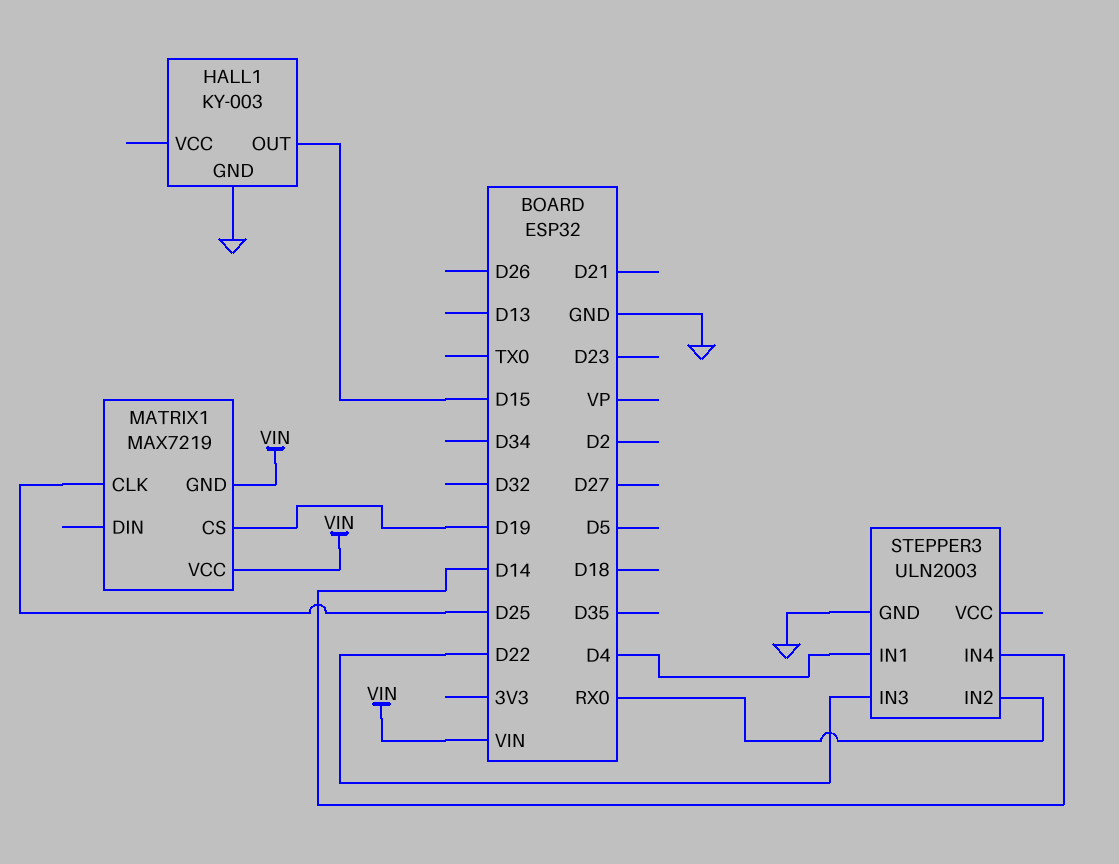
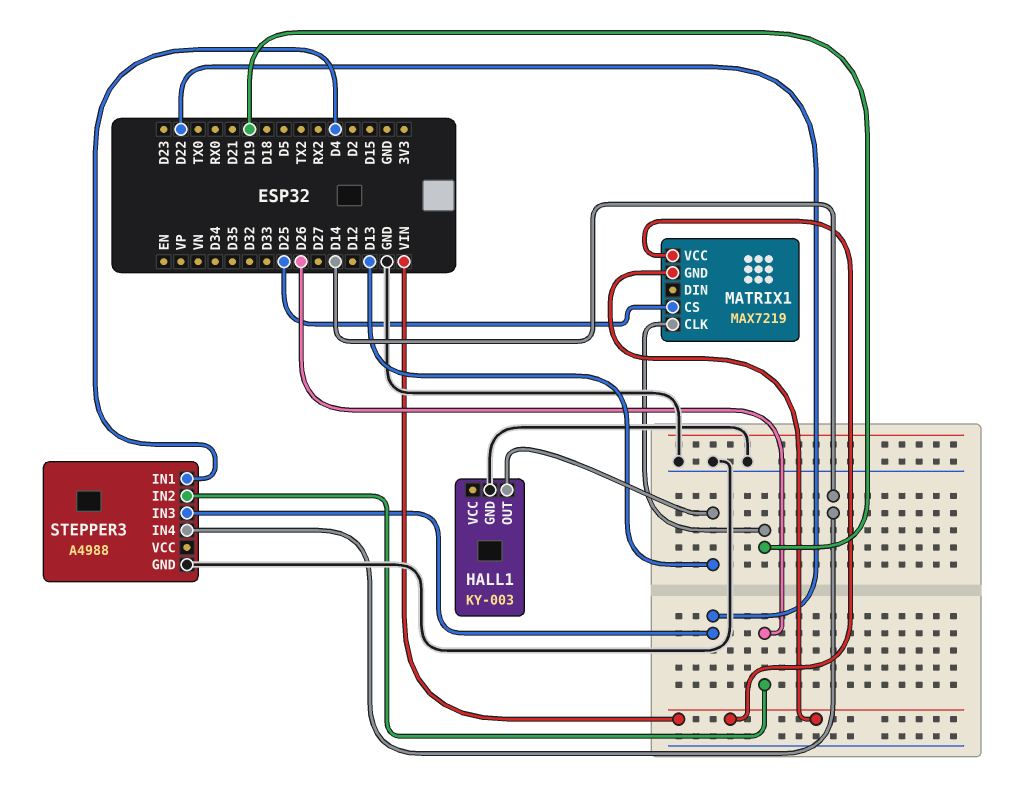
HALL1 pin OUT: D15 -> D13
MATRIX1 pin CLK: D25 -> D19
MATRIX1 pin CS: D19 -> D25
STEPPER3: ULN2003 -> A4988
STEPPER3 pin IN2: RX0 -> D26

